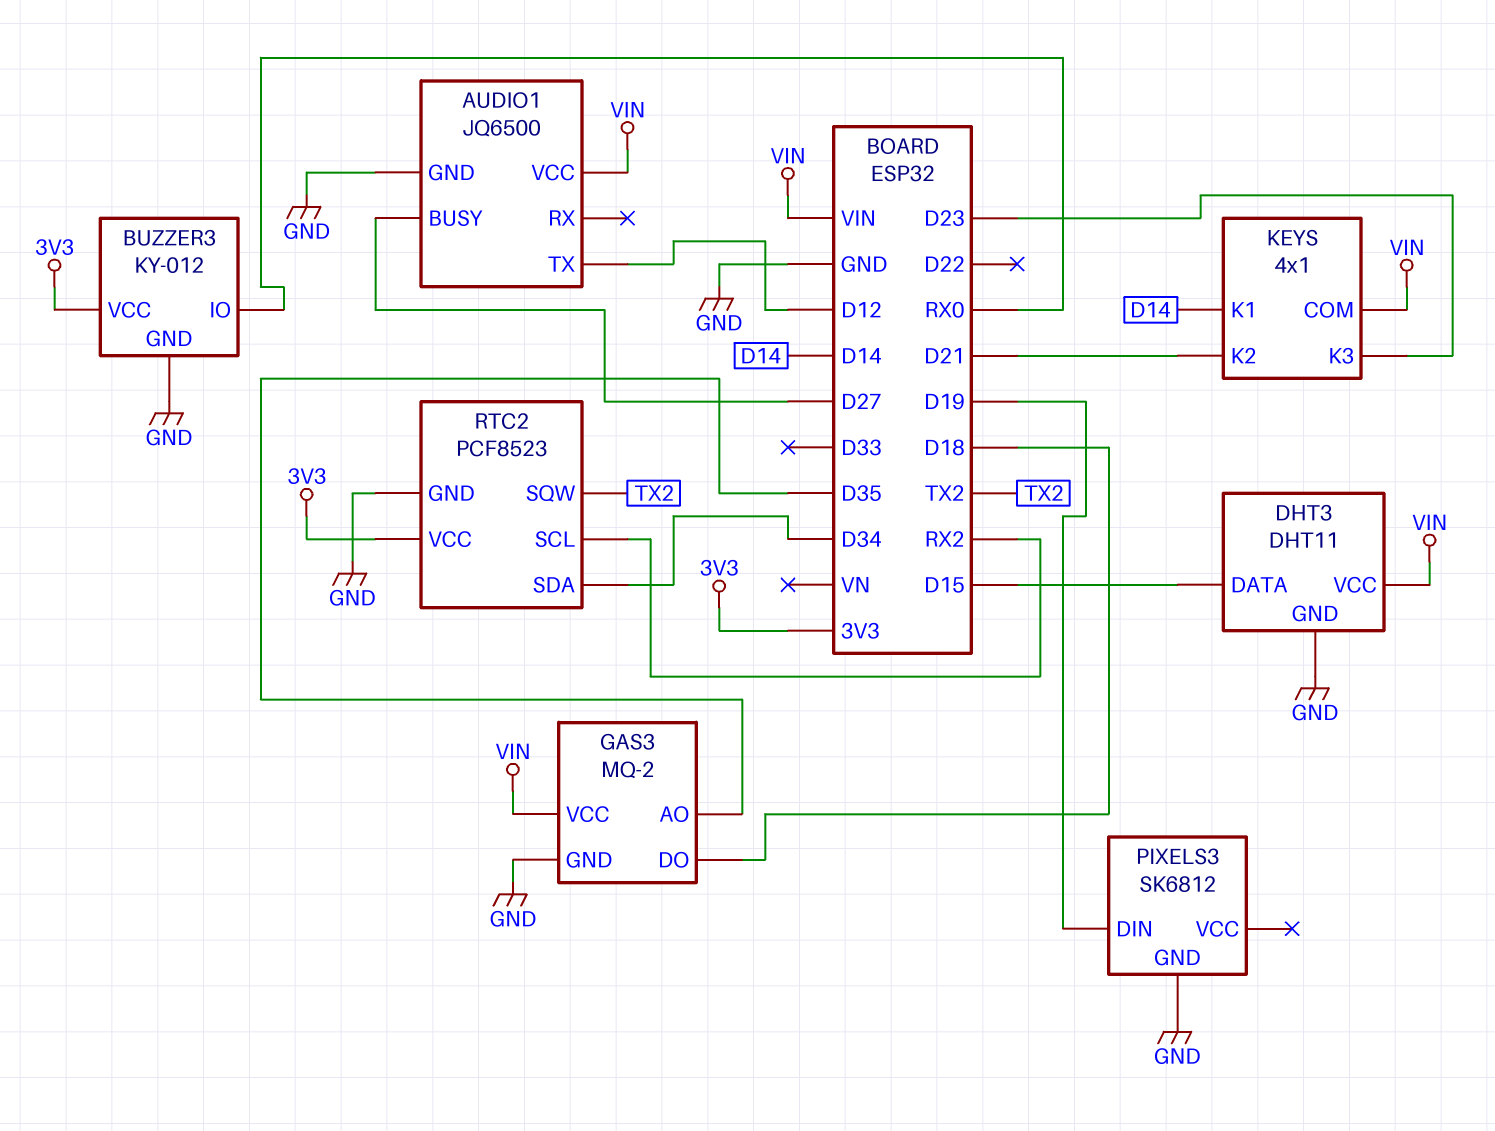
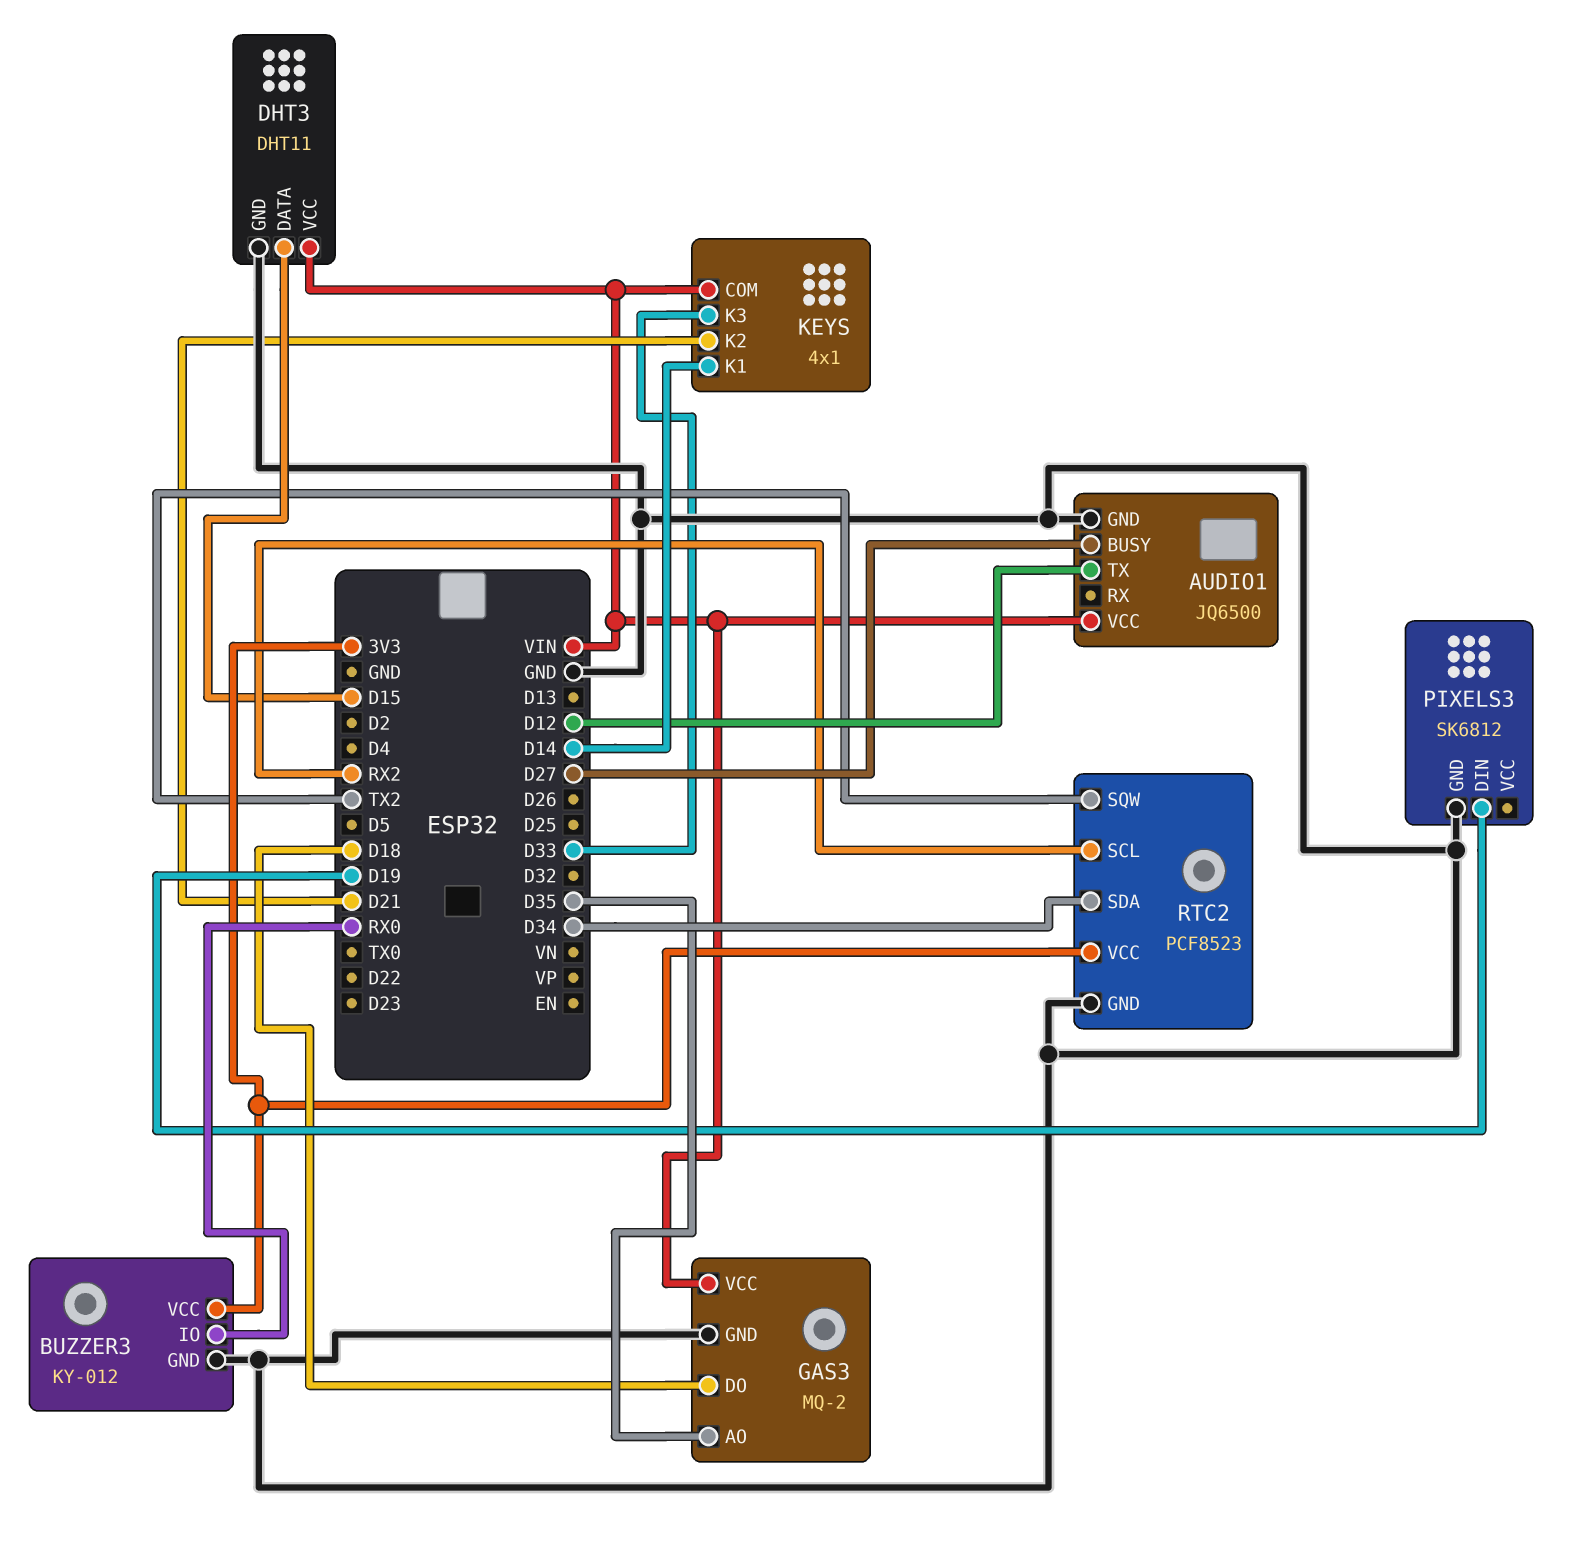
KEYS pin K3: D23 -> D33

